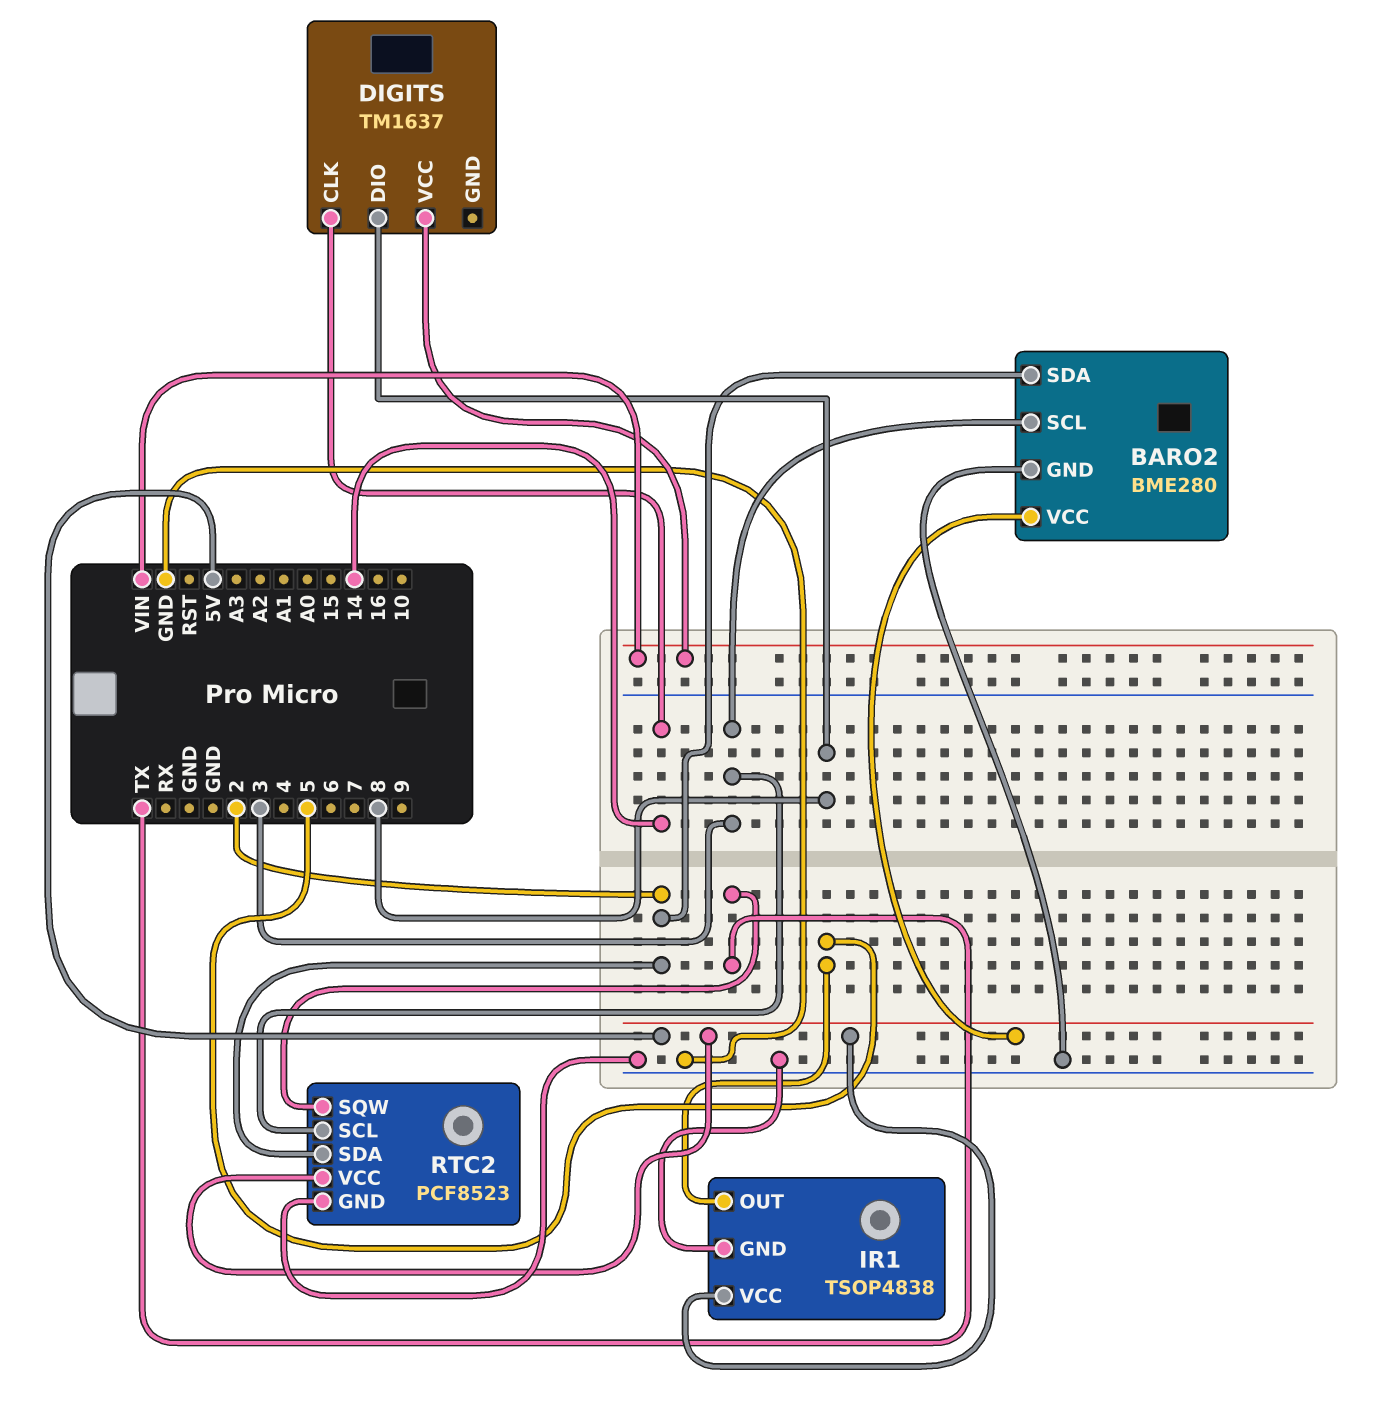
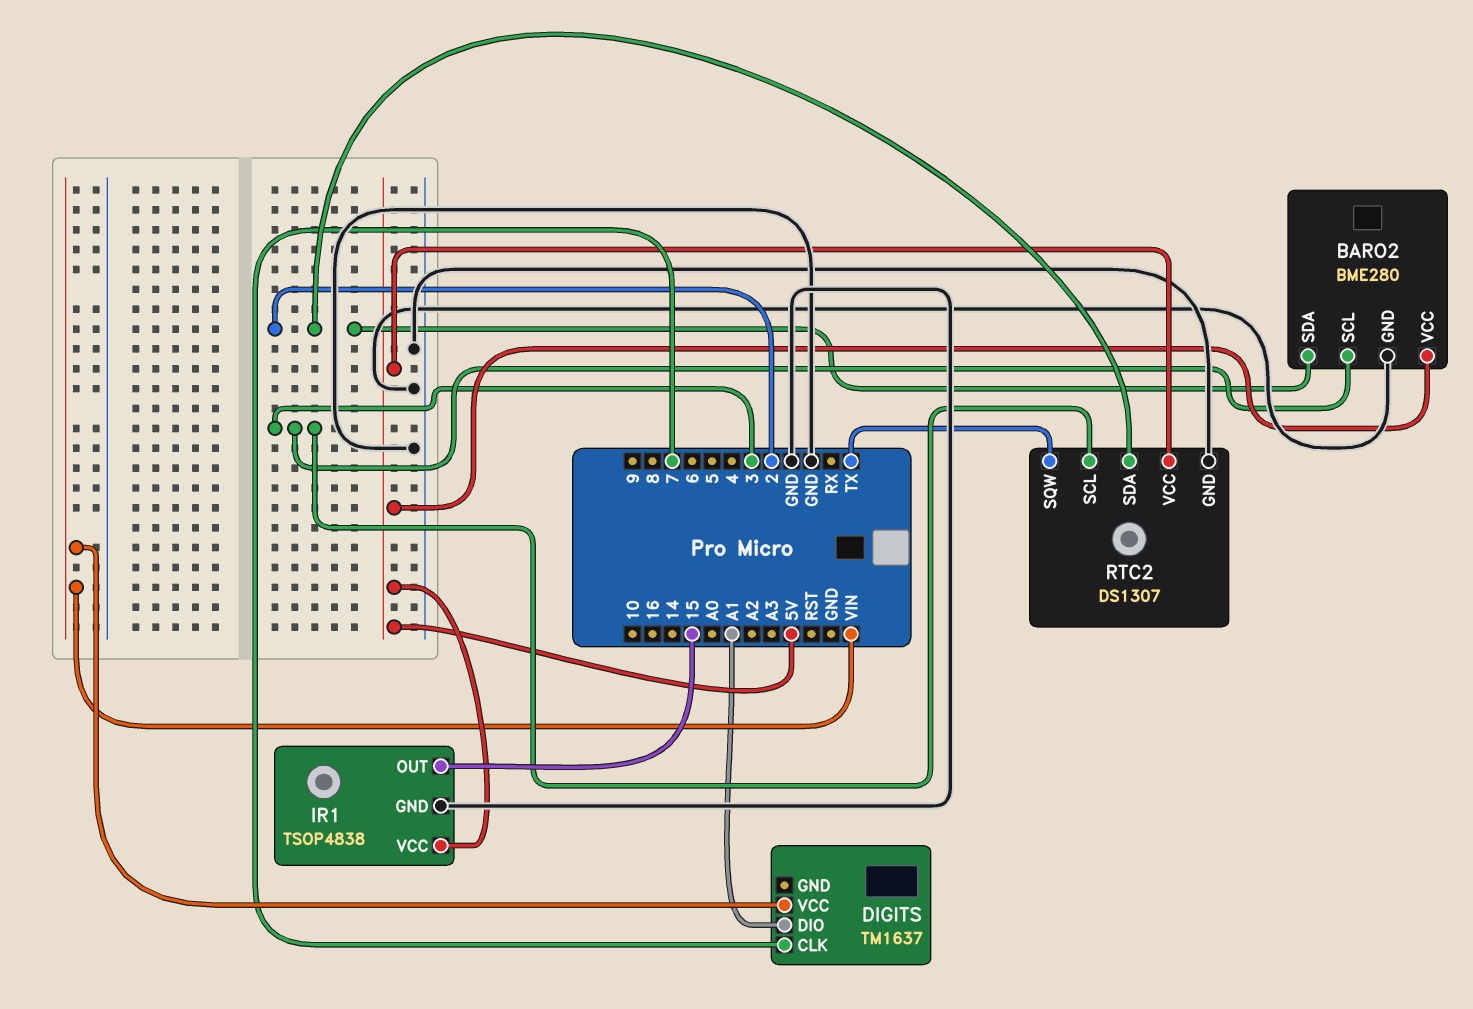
DIGITS pin CLK: 14 -> 7
DIGITS pin DIO: 8 -> A1
IR1 pin OUT: 5 -> 15
RTC2: PCF8523 -> DS1307

